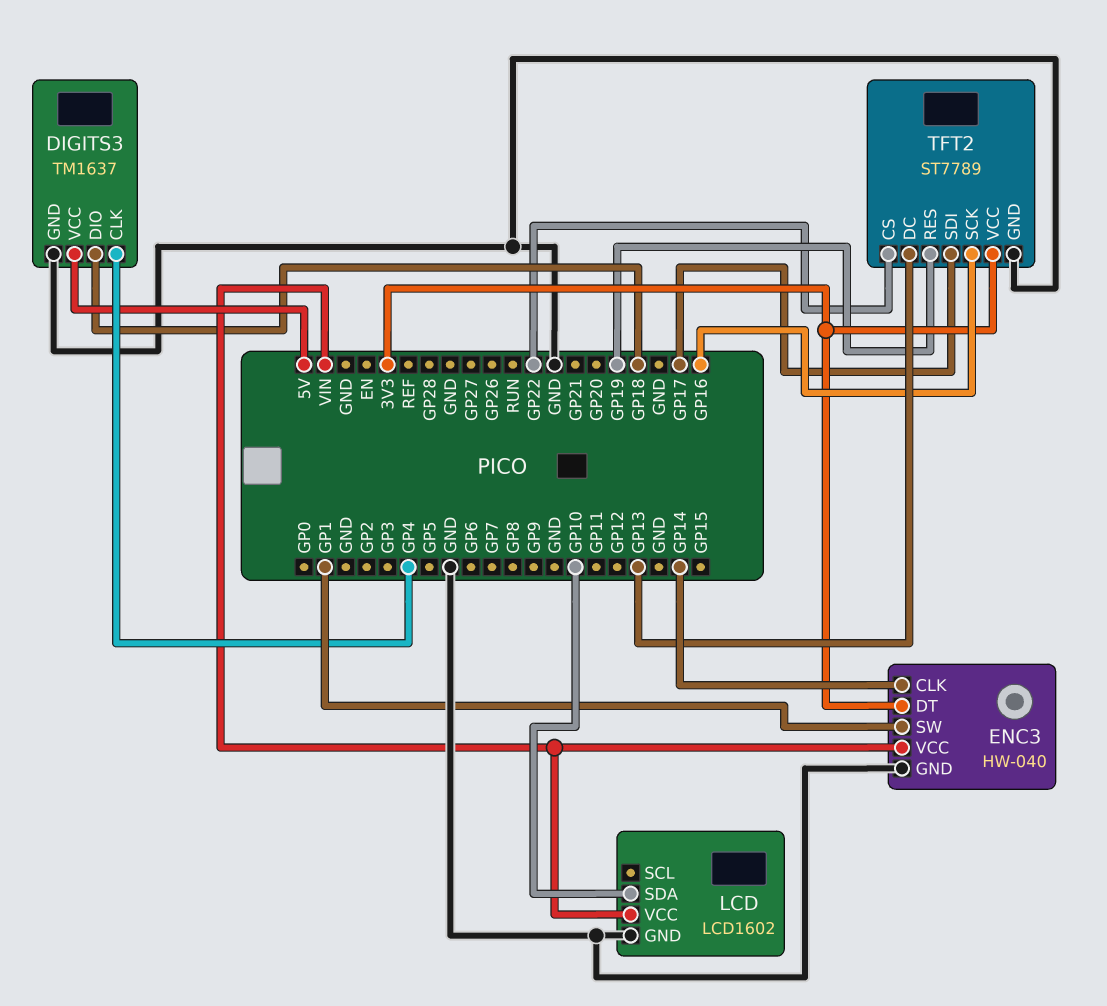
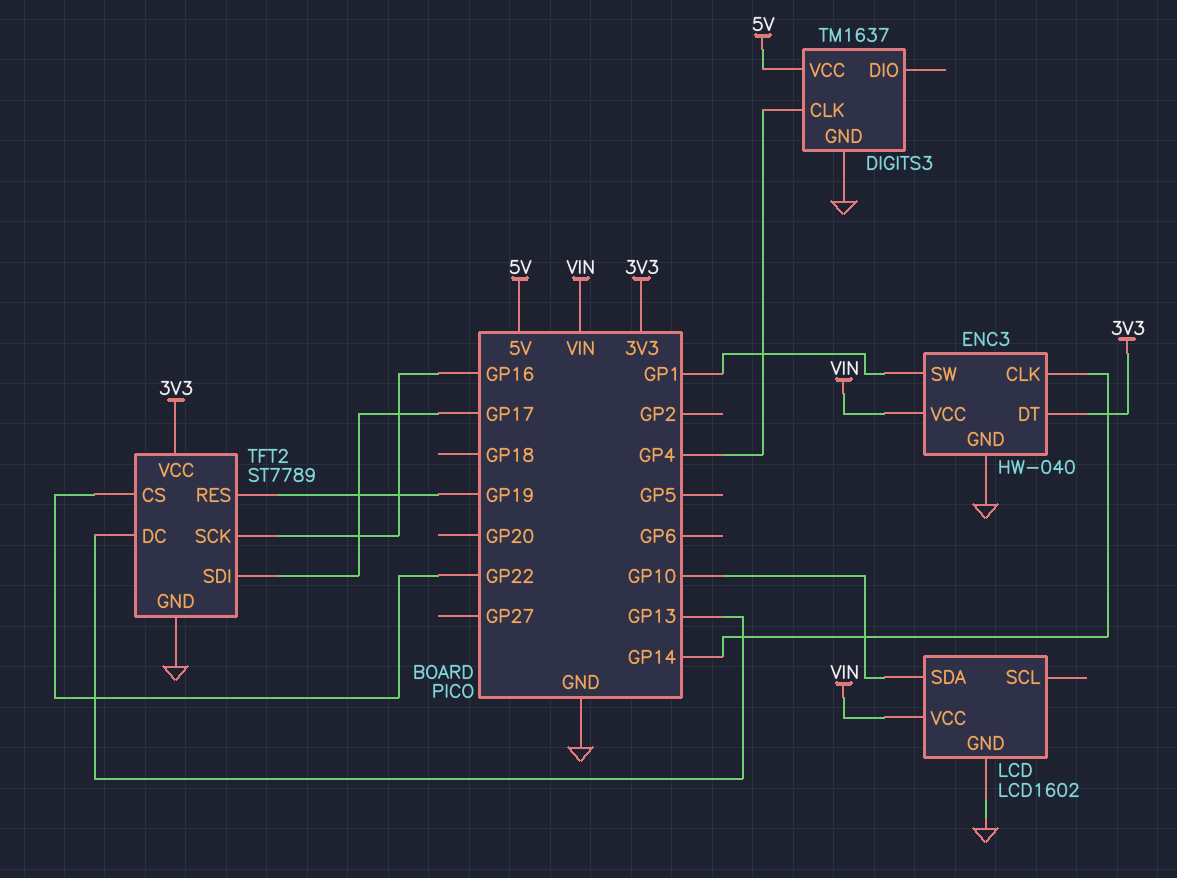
DIGITS3 pin DIO: GP18 -> none

